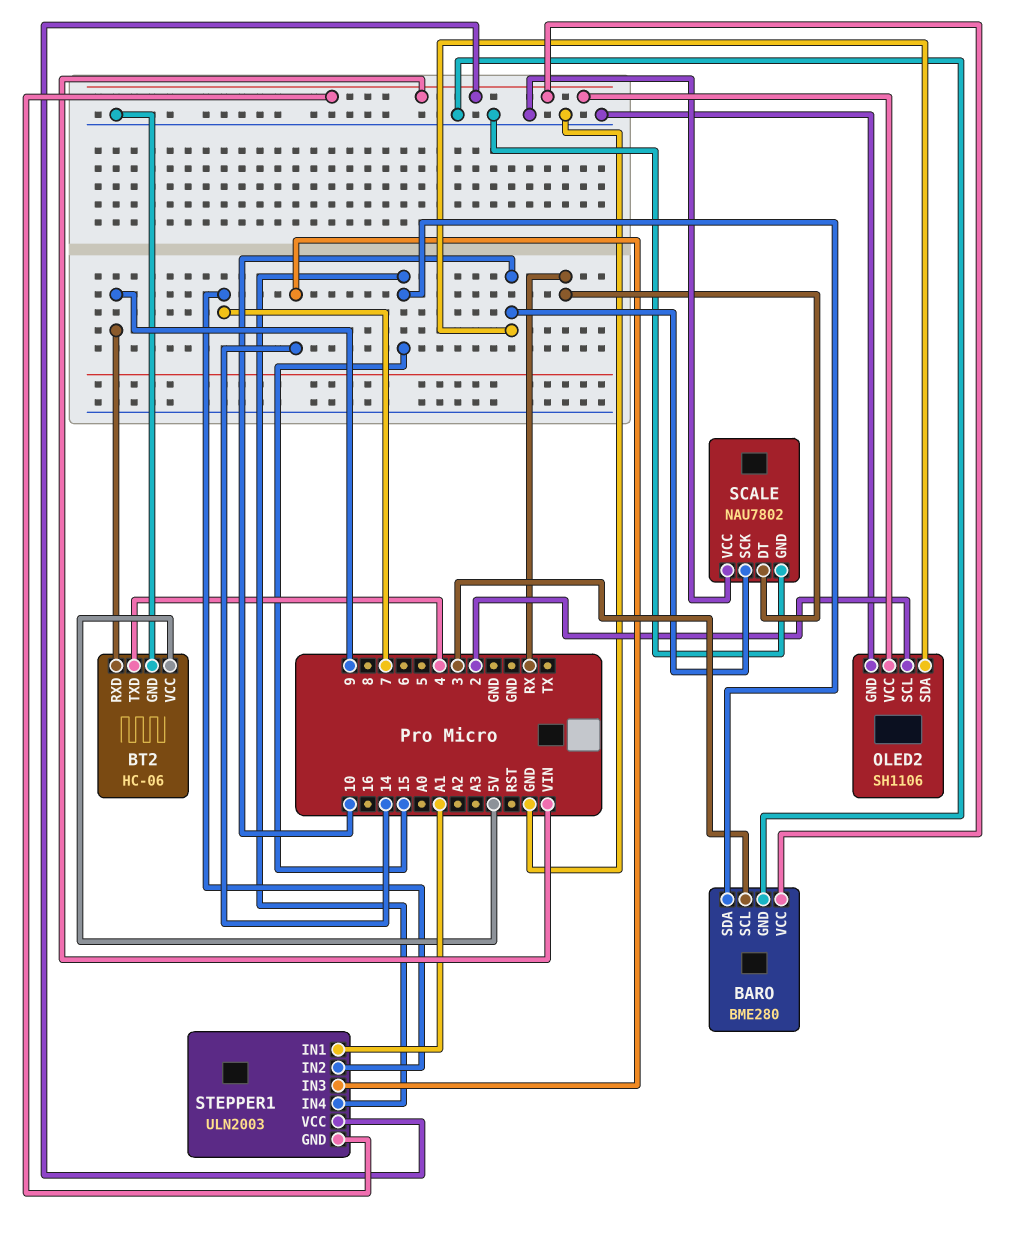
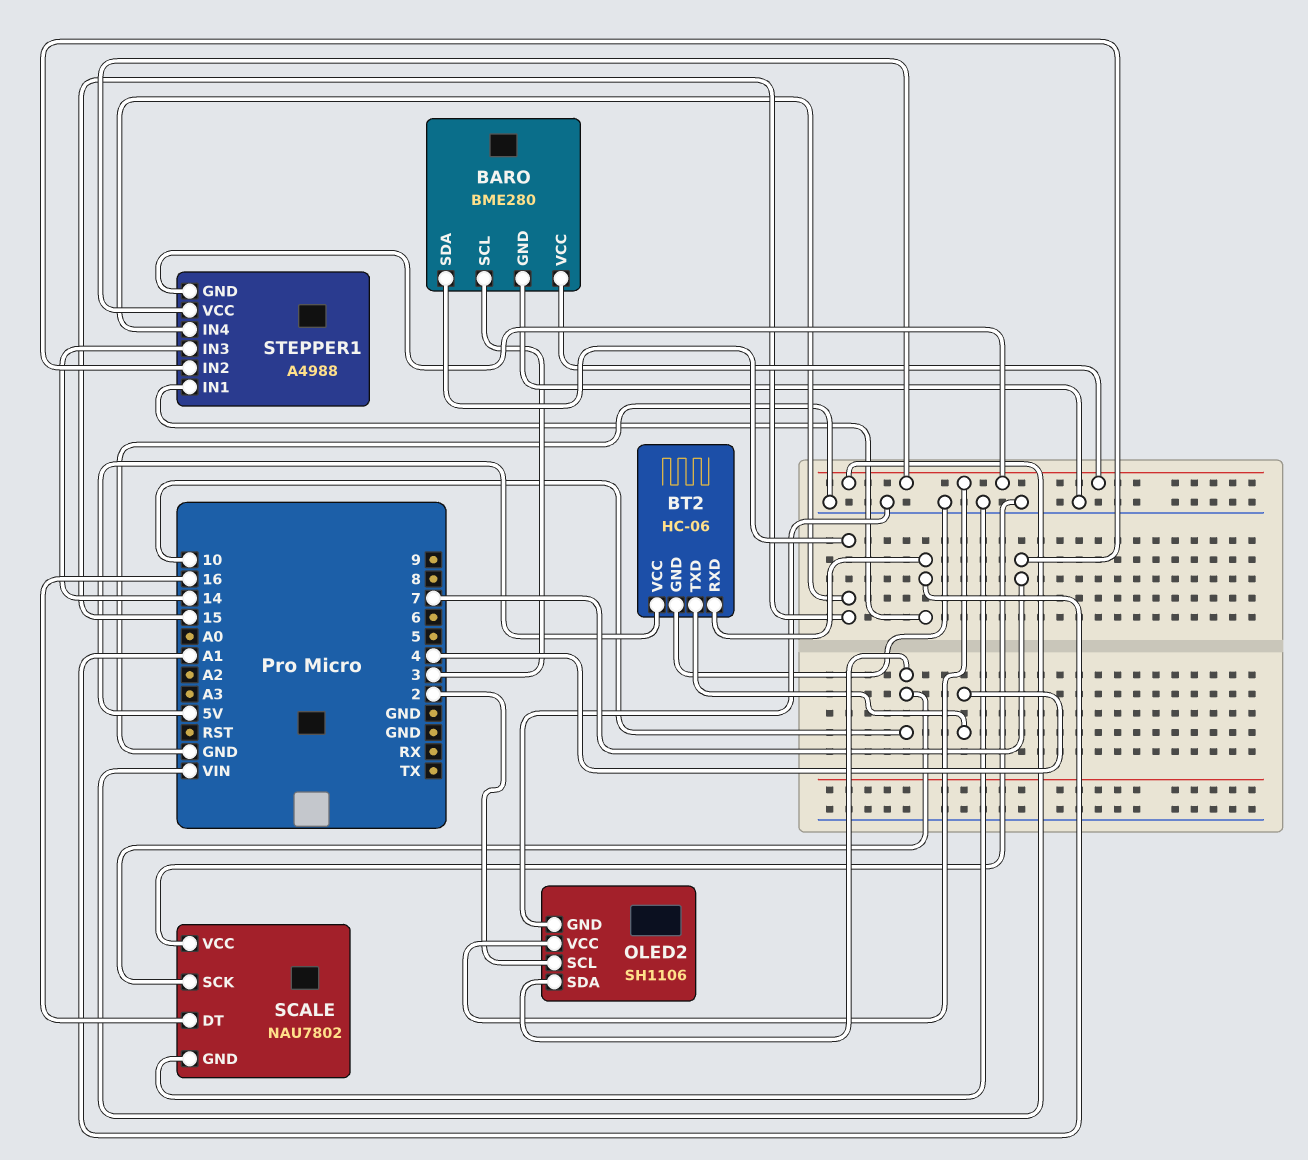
BT2 pin RXD: 9 -> A1
SCALE pin DT: RX -> 16
STEPPER1: ULN2003 -> A4988

